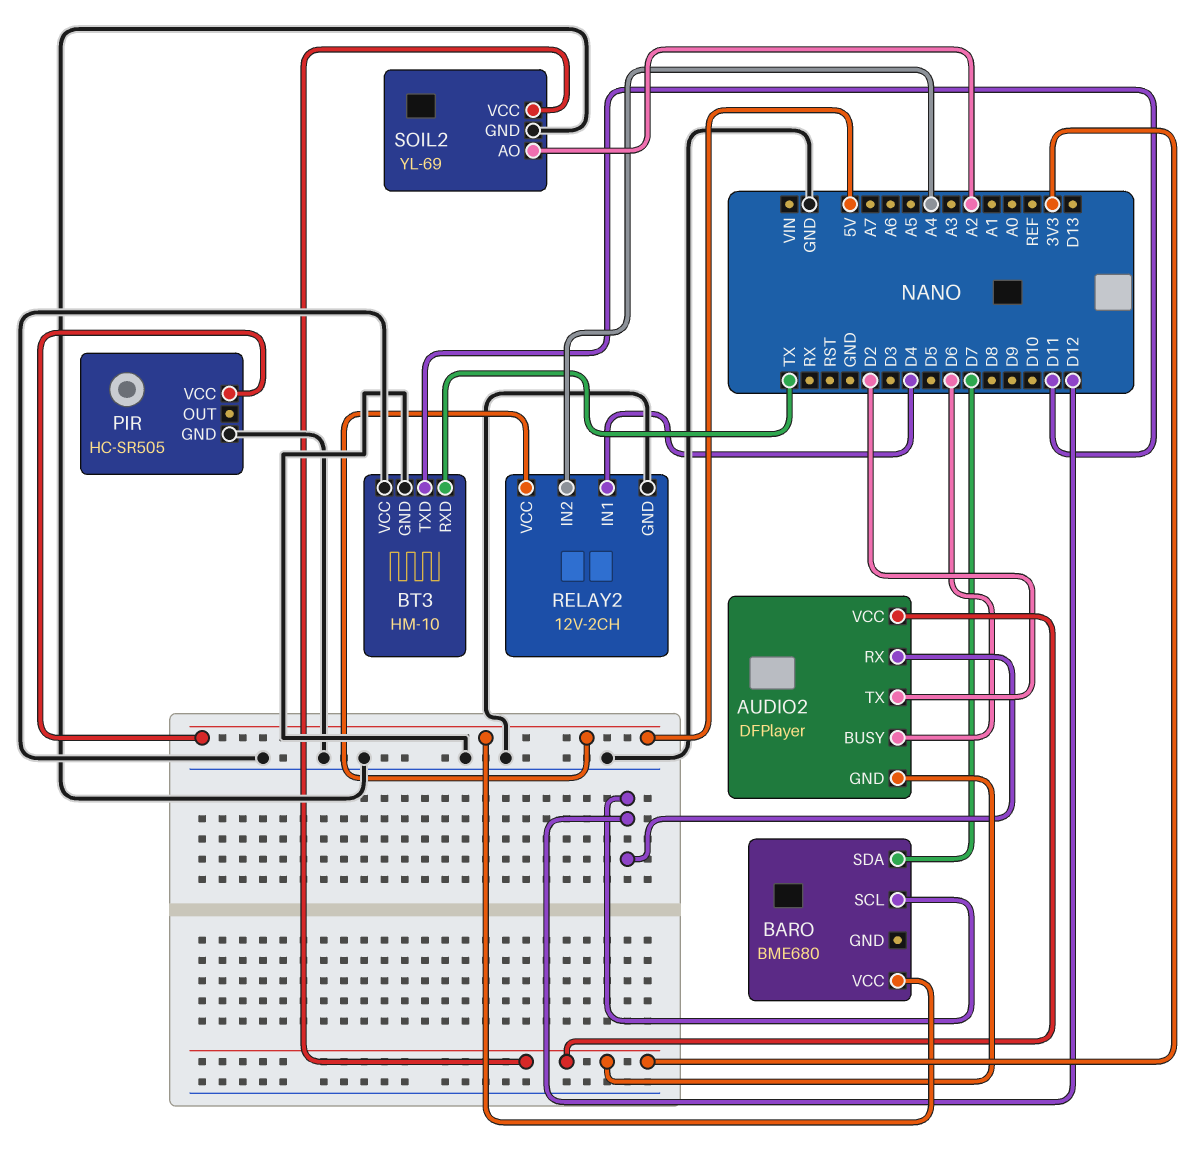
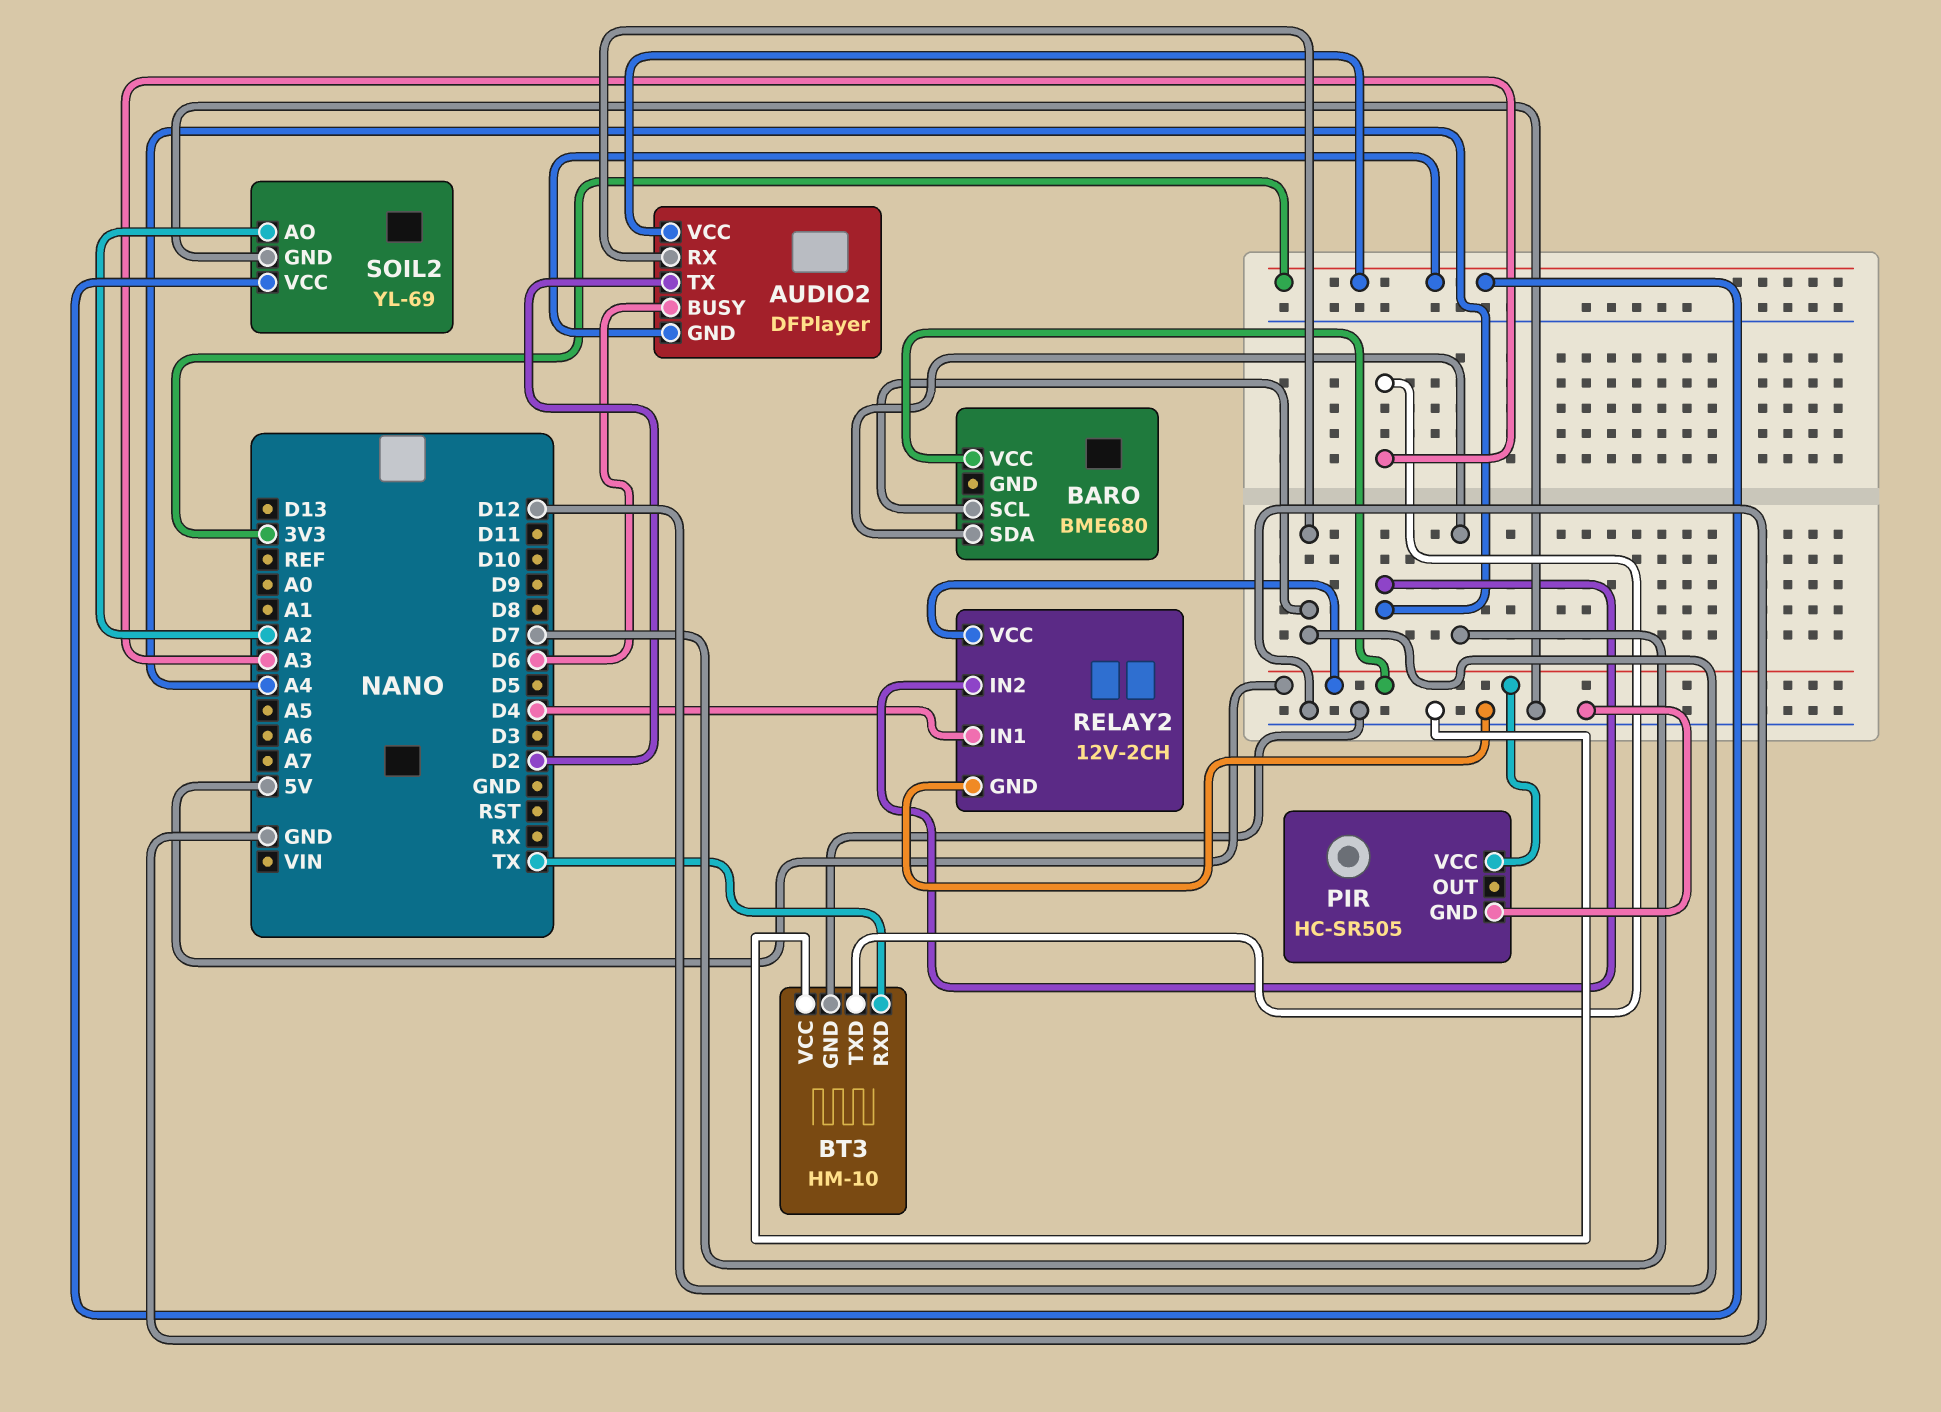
BT3 pin TXD: D11 -> A3

